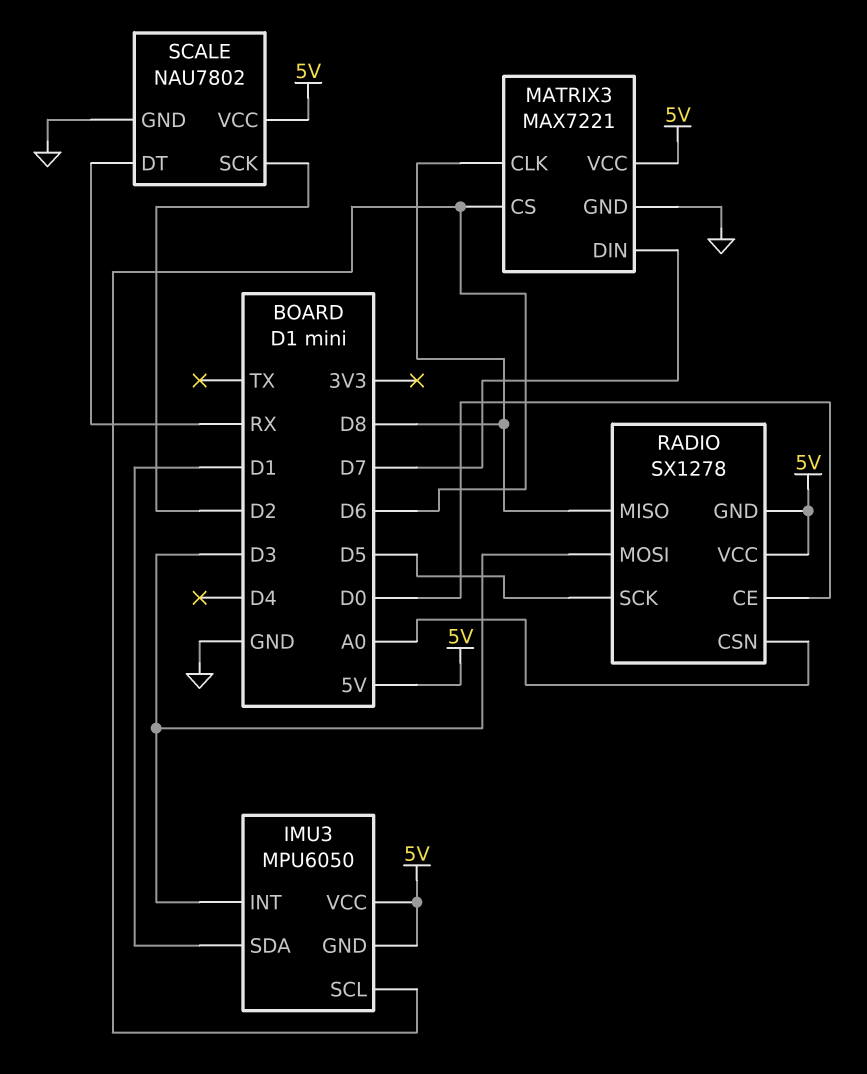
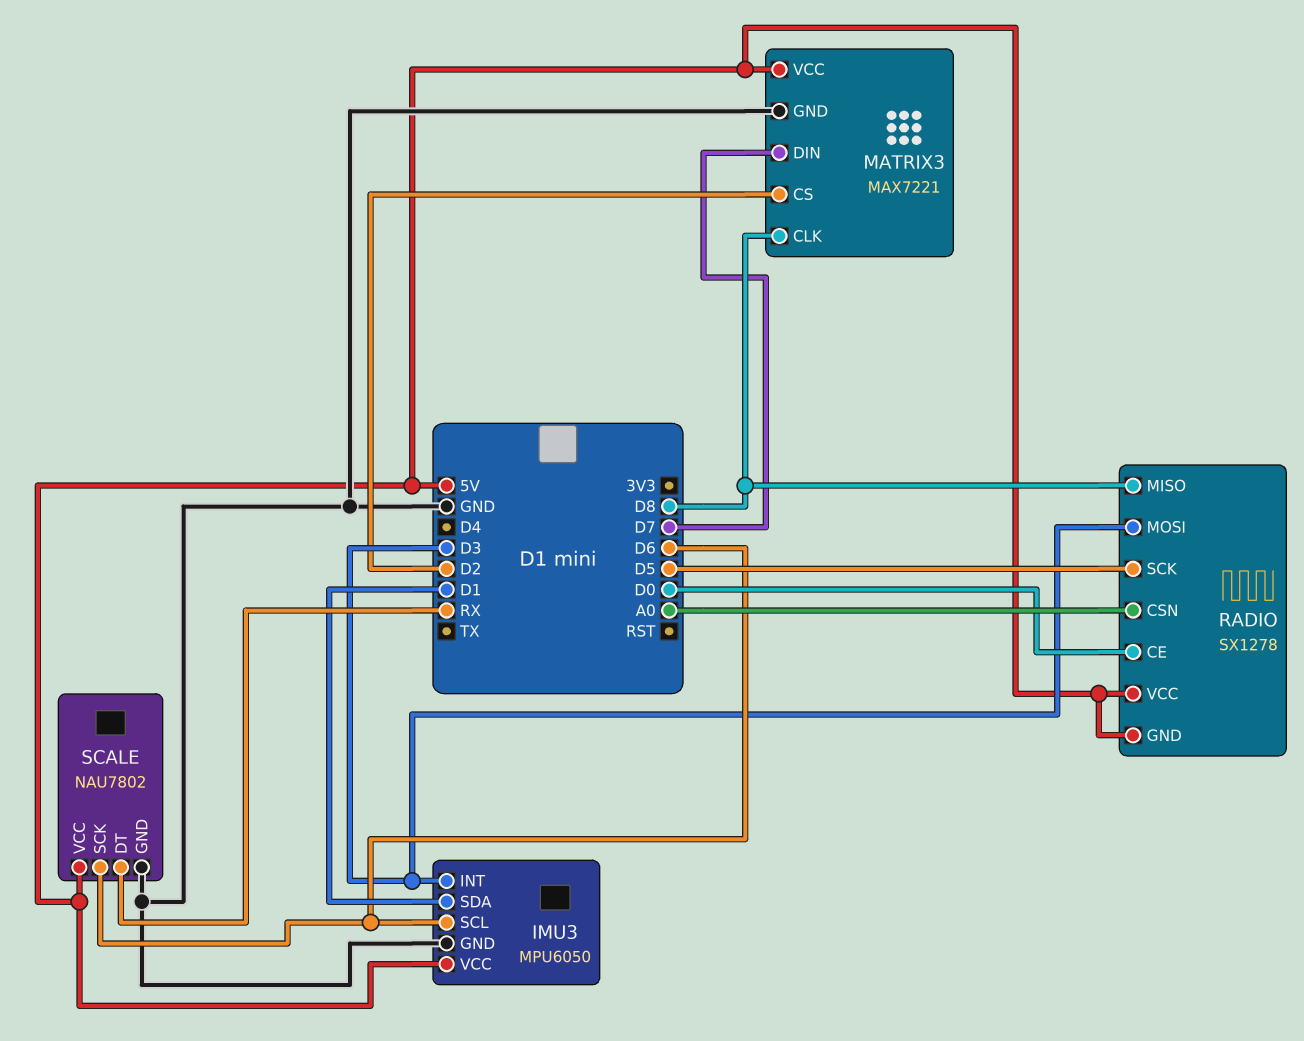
IMU3 pin GND: 5V -> GND
MATRIX3 pin CS: D6 -> D2
SCALE pin SCK: D2 -> D6

